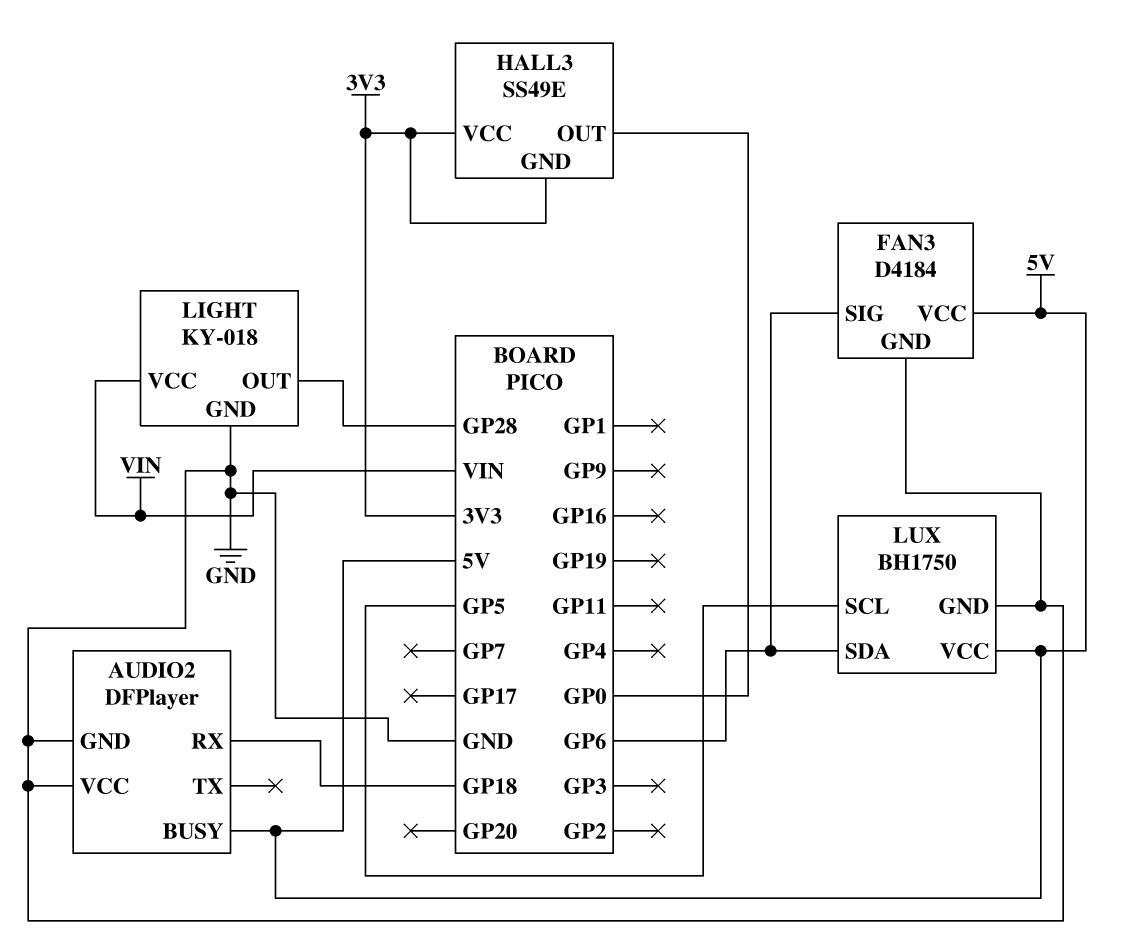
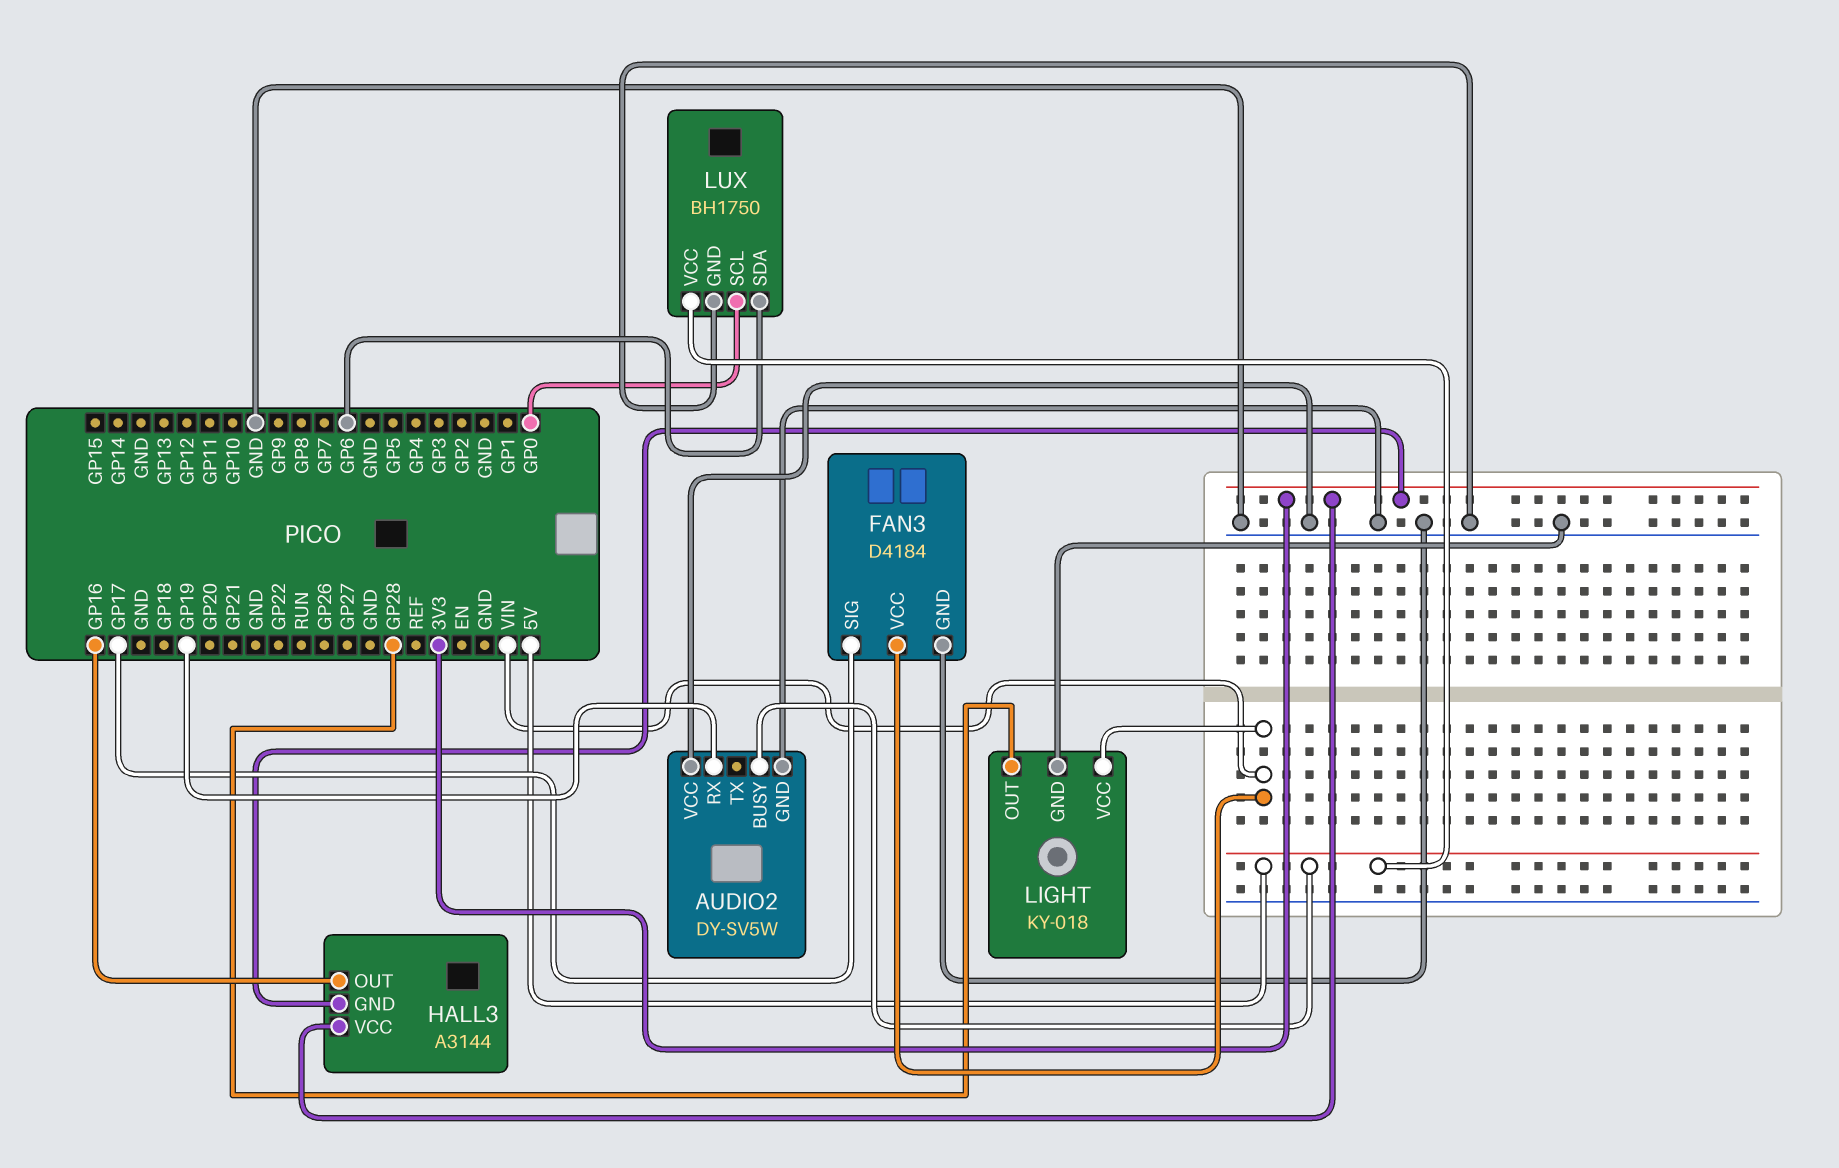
AUDIO2: DFPlayer -> DY-SV5W
AUDIO2 pin RX: GP18 -> GP19
FAN3 pin SIG: GP6 -> GP17
FAN3 pin VCC: 5V -> VIN
HALL3: SS49E -> A3144
HALL3 pin OUT: GP0 -> GP16
LUX pin SCL: GP5 -> GP0

